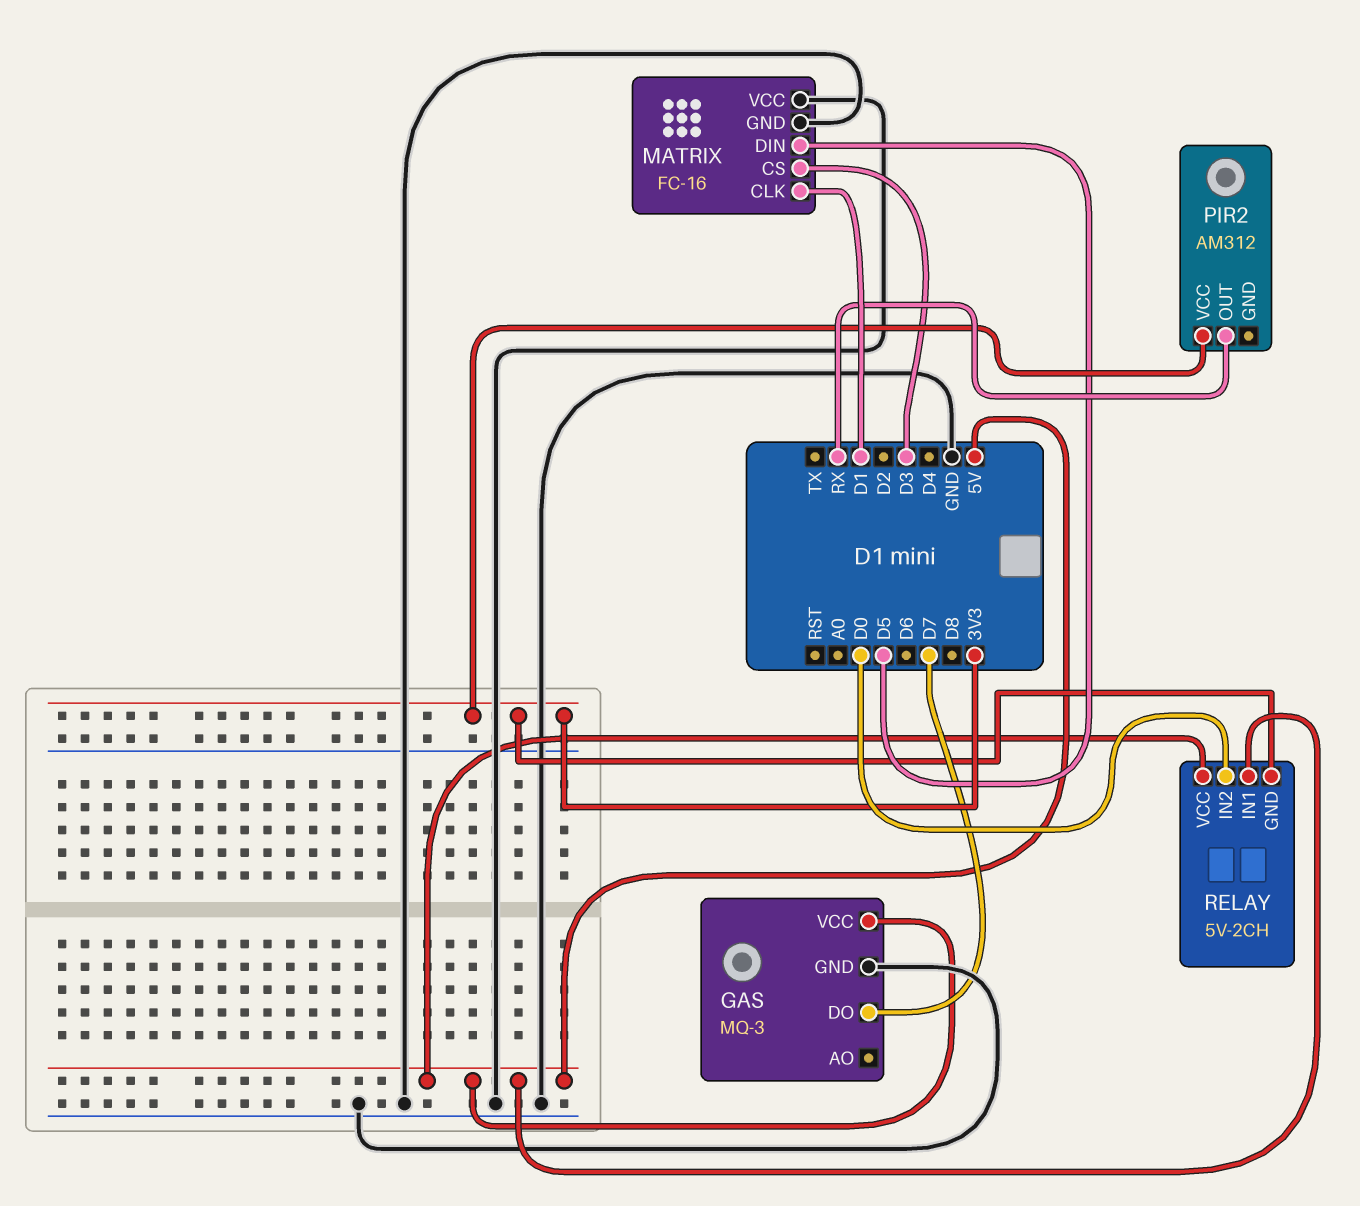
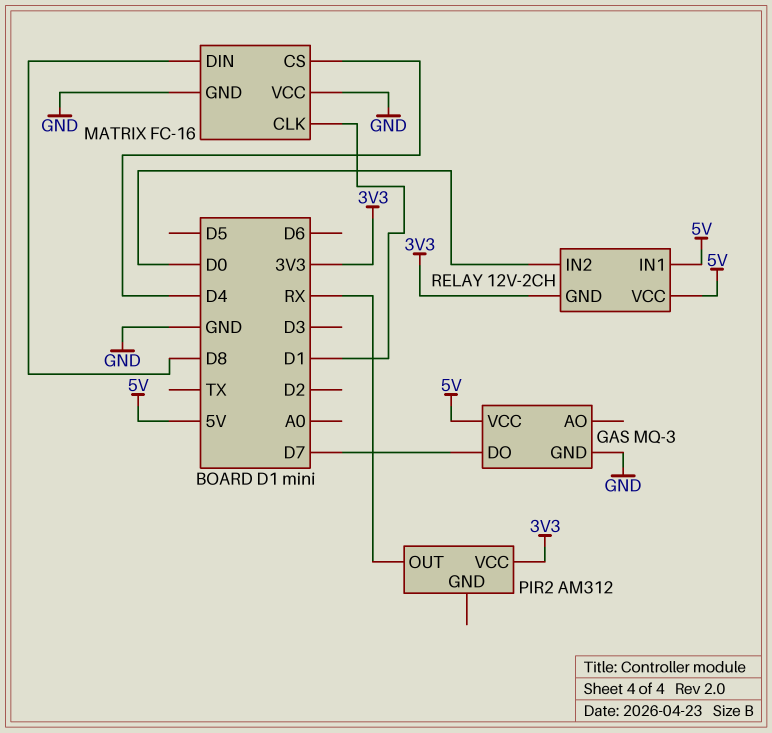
MATRIX pin CS: D3 -> D4
MATRIX pin DIN: D5 -> D8
RELAY: 5V-2CH -> 12V-2CH

